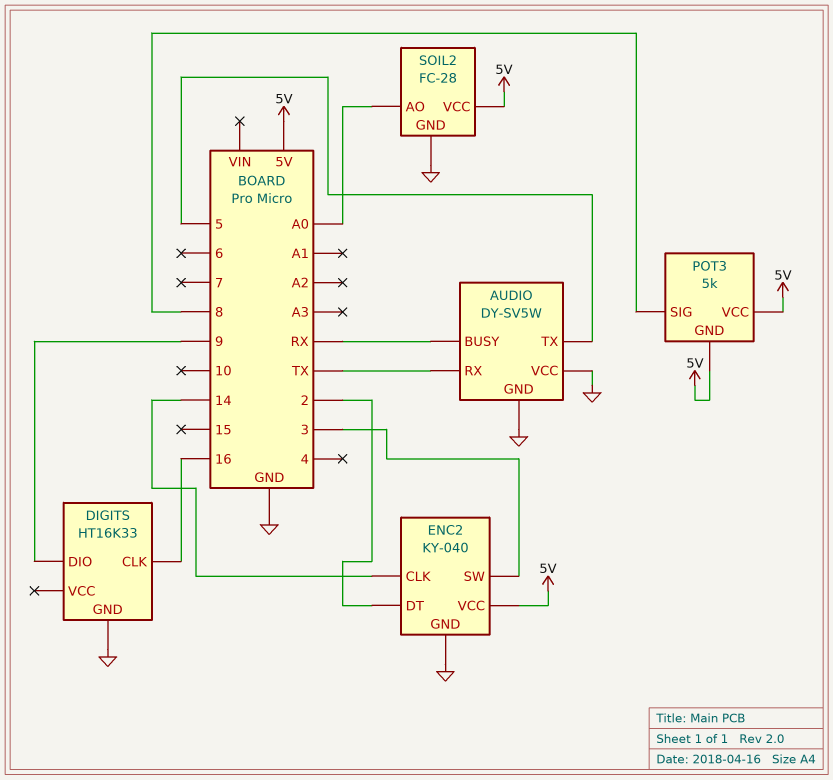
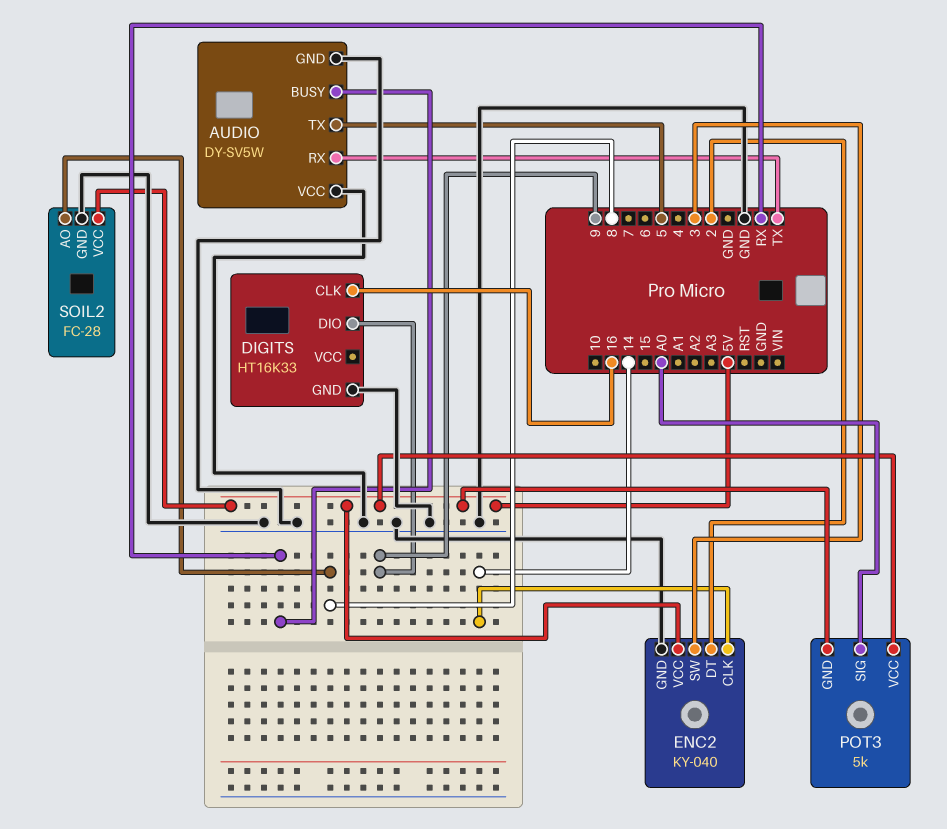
POT3 pin SIG: 8 -> A0
SOIL2 pin AO: A0 -> 8

